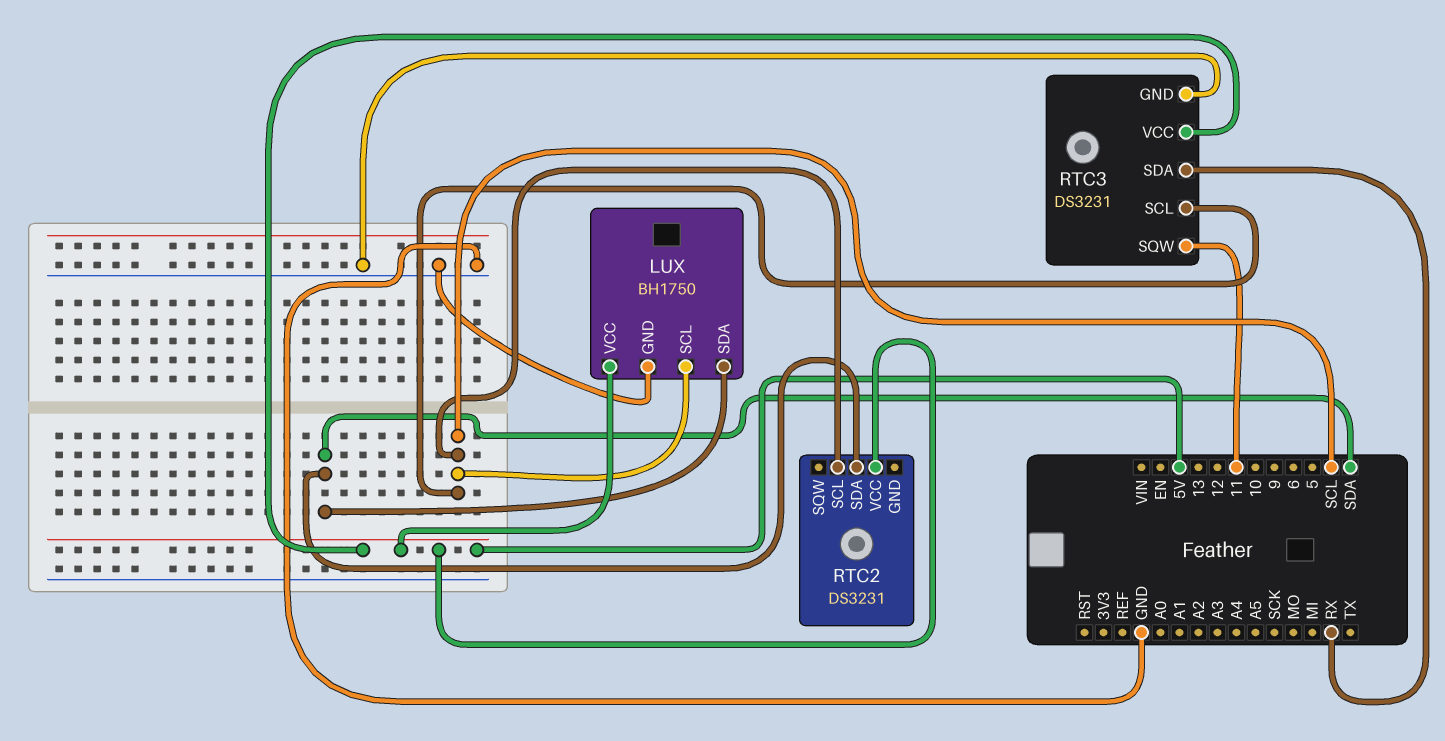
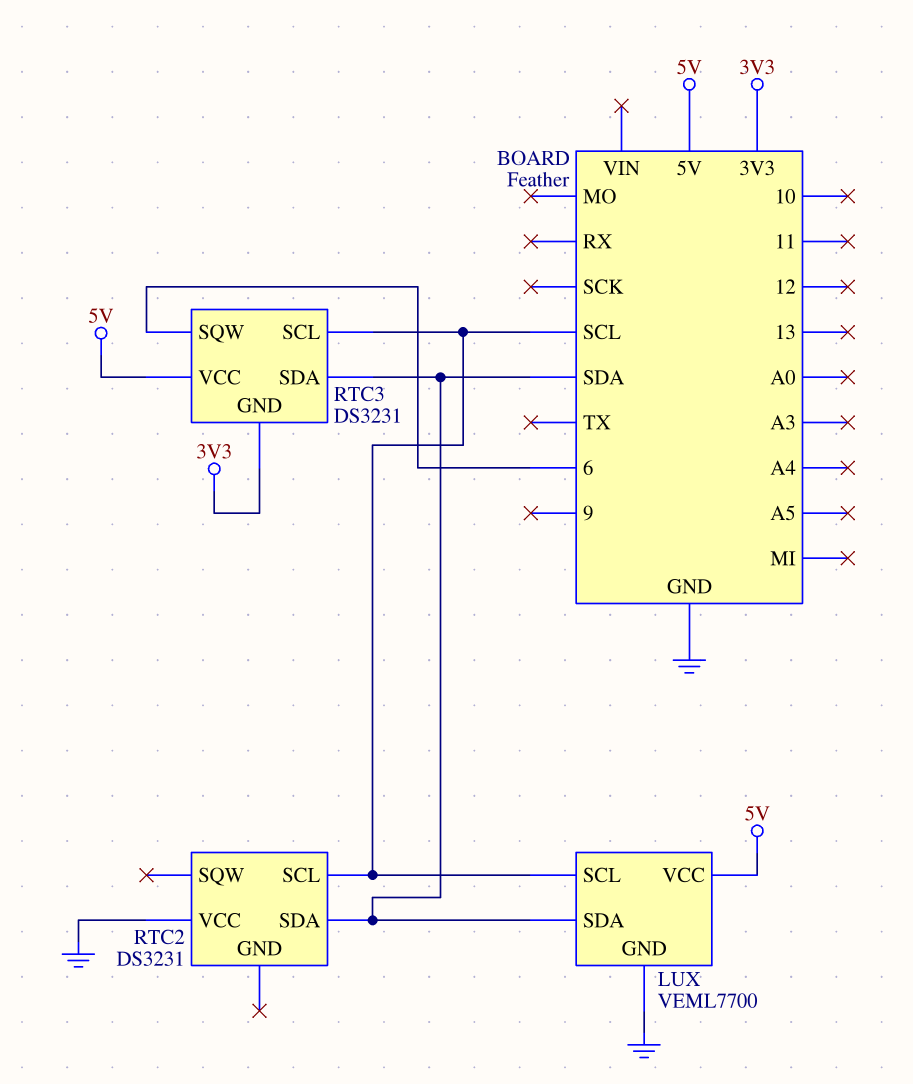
LUX: BH1750 -> VEML7700
RTC2 pin VCC: 5V -> GND
RTC3 pin GND: GND -> 3V3
RTC3 pin SDA: RX -> SDA
RTC3 pin SQW: 11 -> 6

